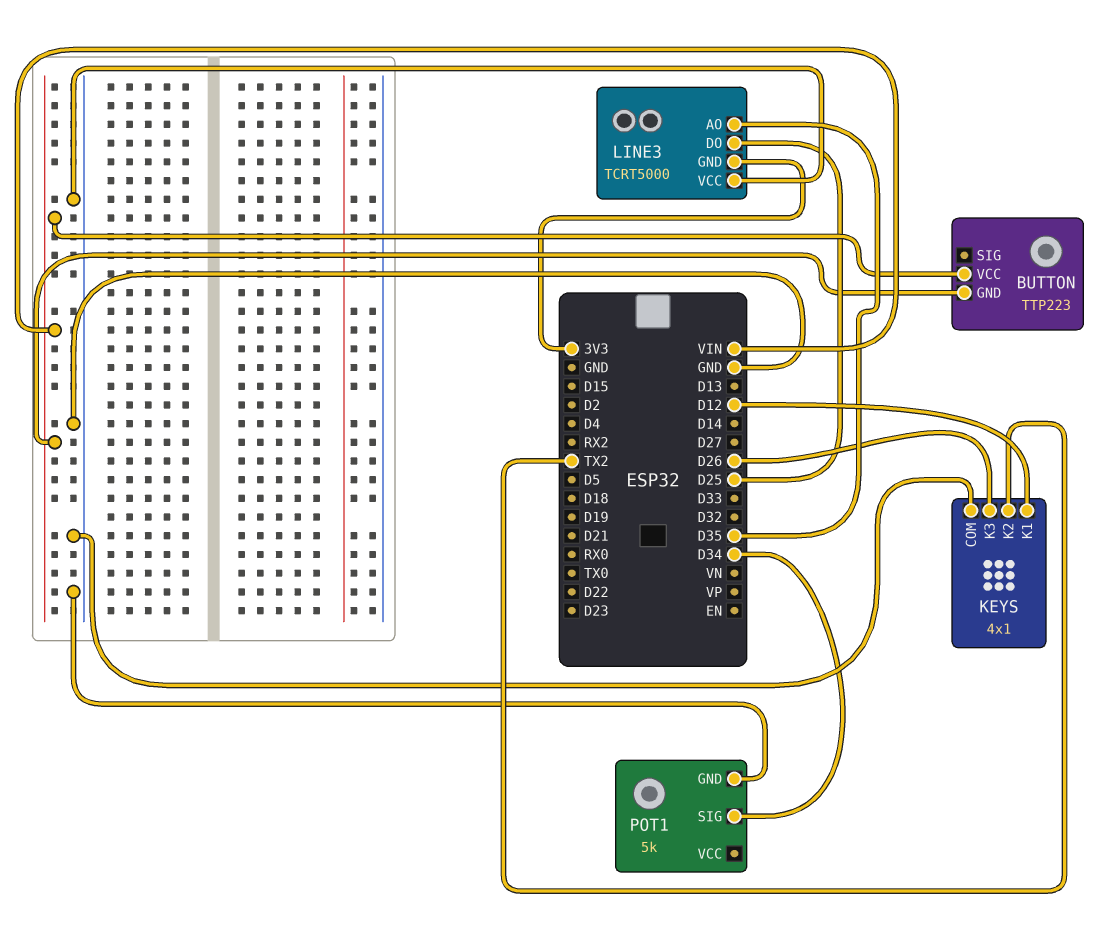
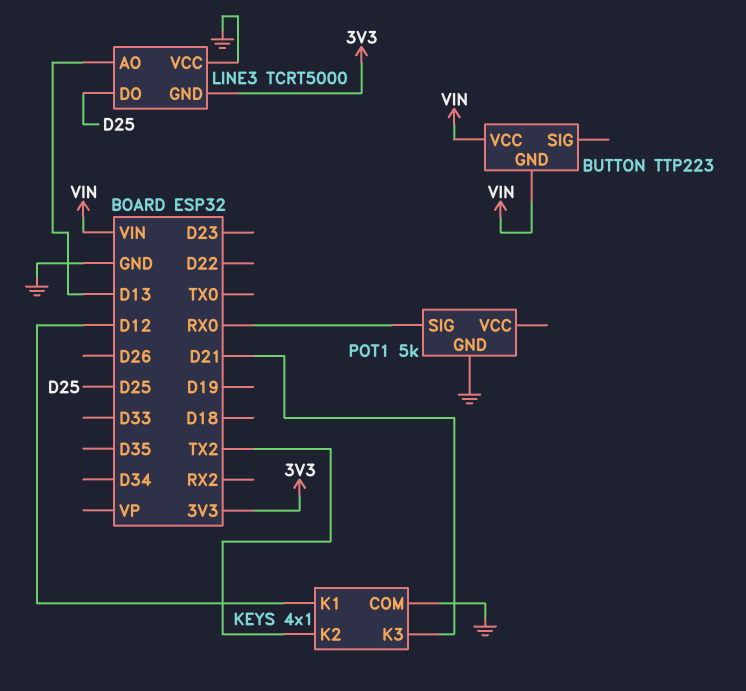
KEYS pin K3: D26 -> D21
LINE3 pin AO: D35 -> D13
POT1 pin SIG: D34 -> RX0

